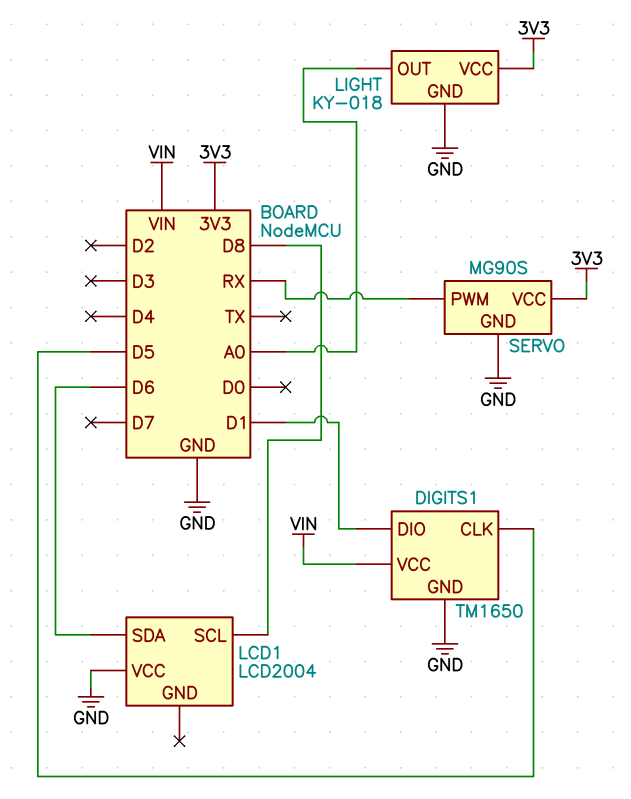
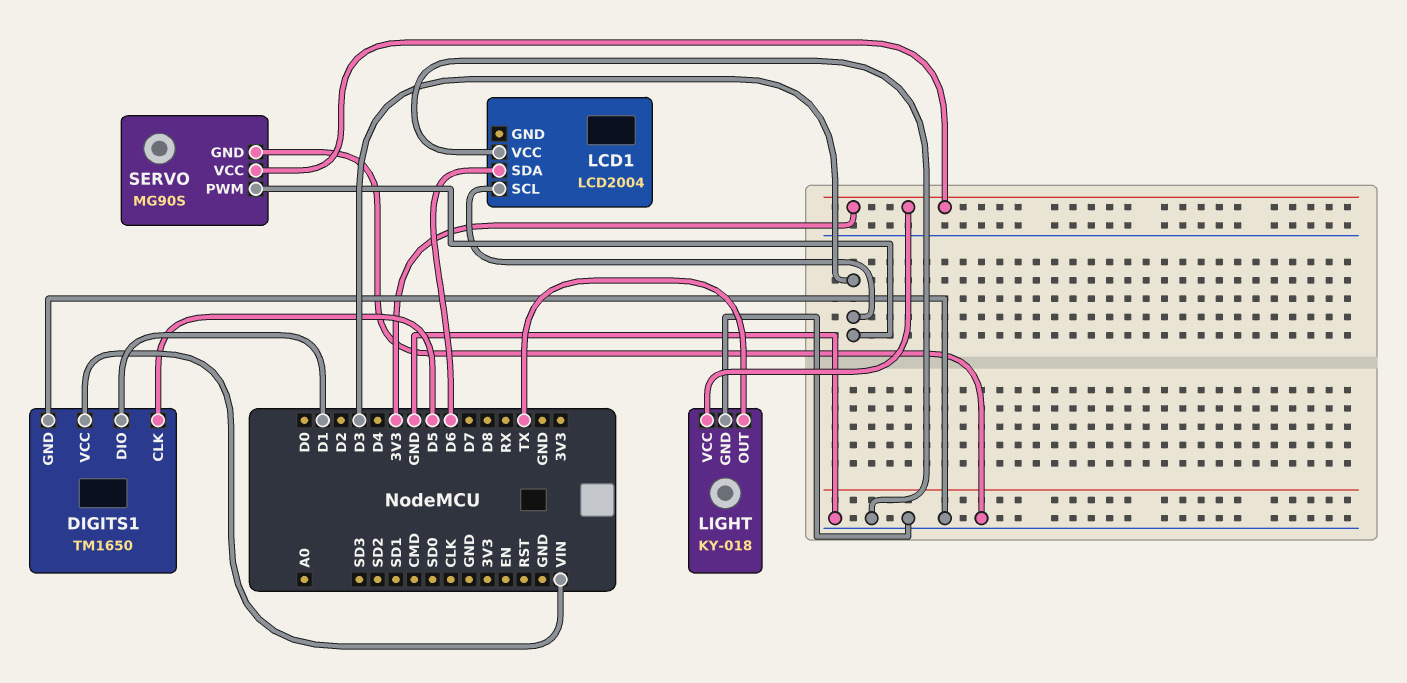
LCD1 pin SCL: D8 -> D3
LIGHT pin OUT: A0 -> TX
SERVO pin PWM: RX -> D3

